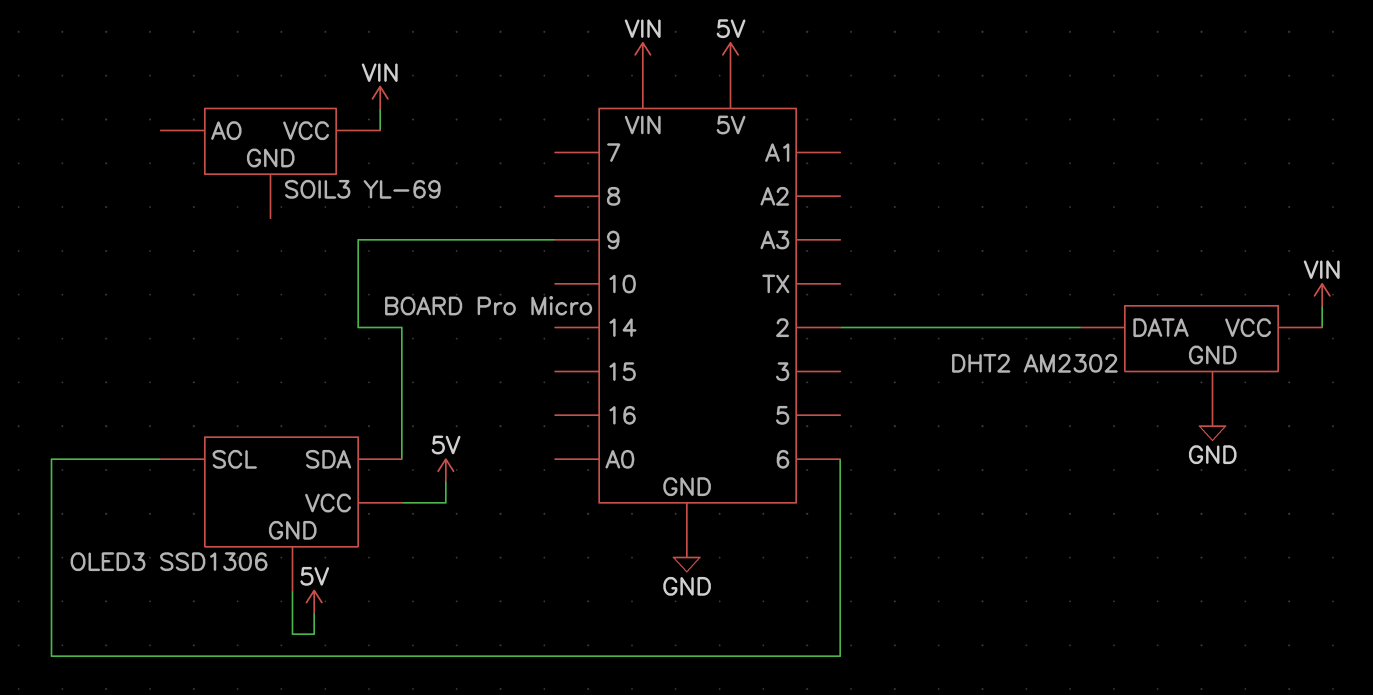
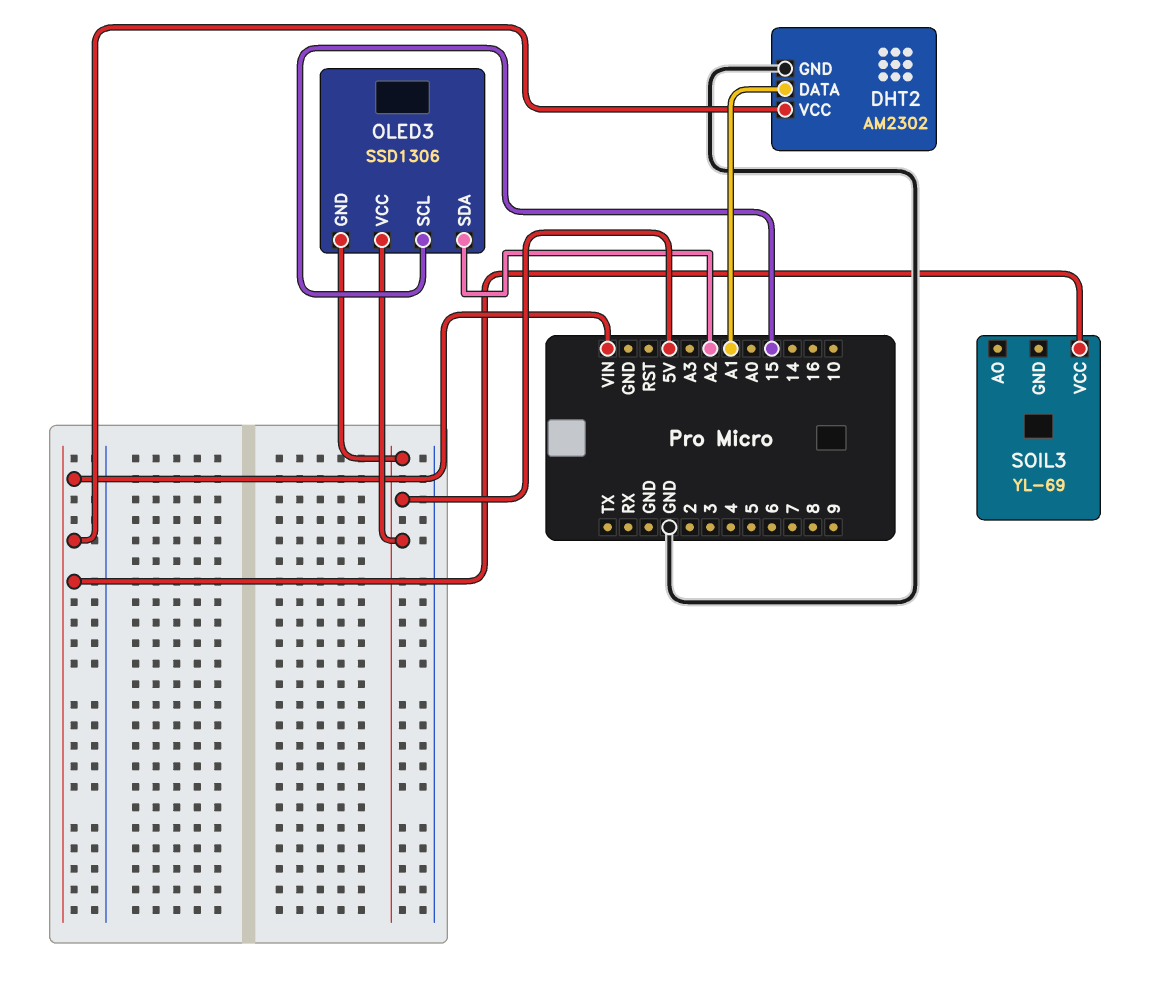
DHT2 pin DATA: 2 -> A1
OLED3 pin SCL: 6 -> 15
OLED3 pin SDA: 9 -> A2

